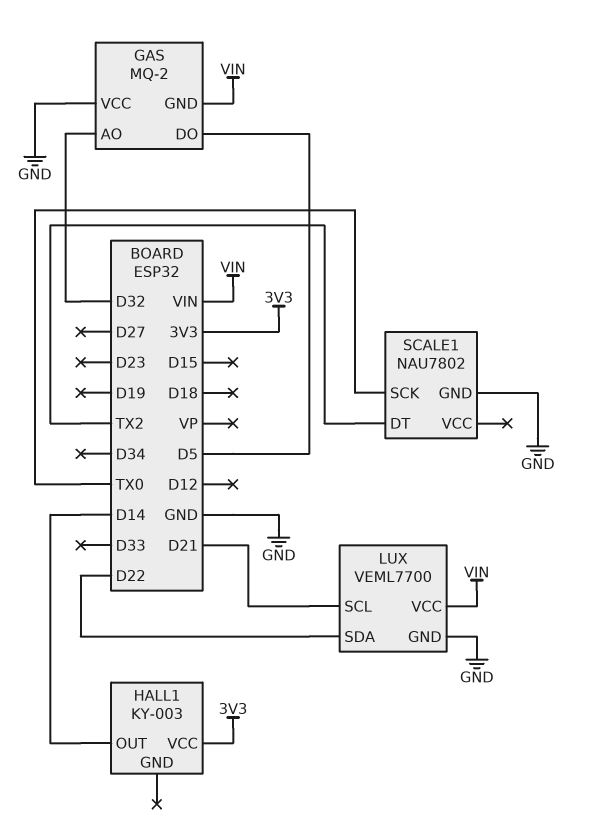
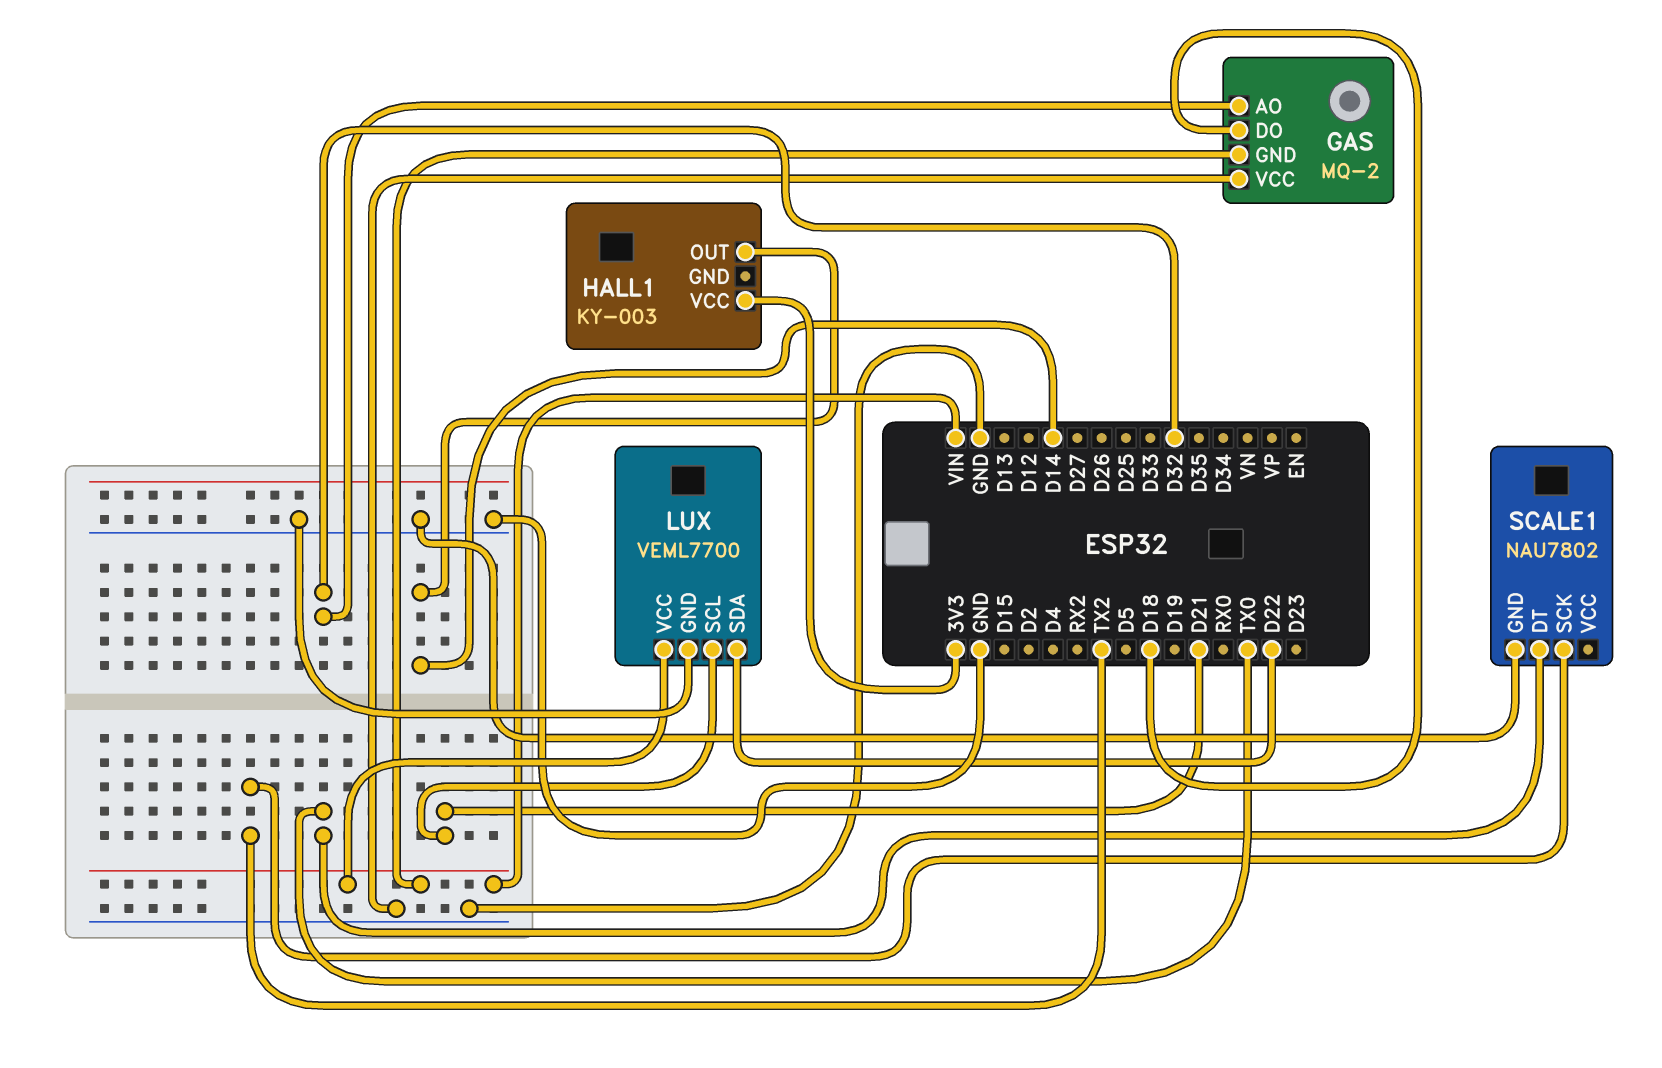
GAS pin DO: D5 -> D18
SCALE1 pin DT: TX2 -> TX0
SCALE1 pin SCK: TX0 -> TX2

